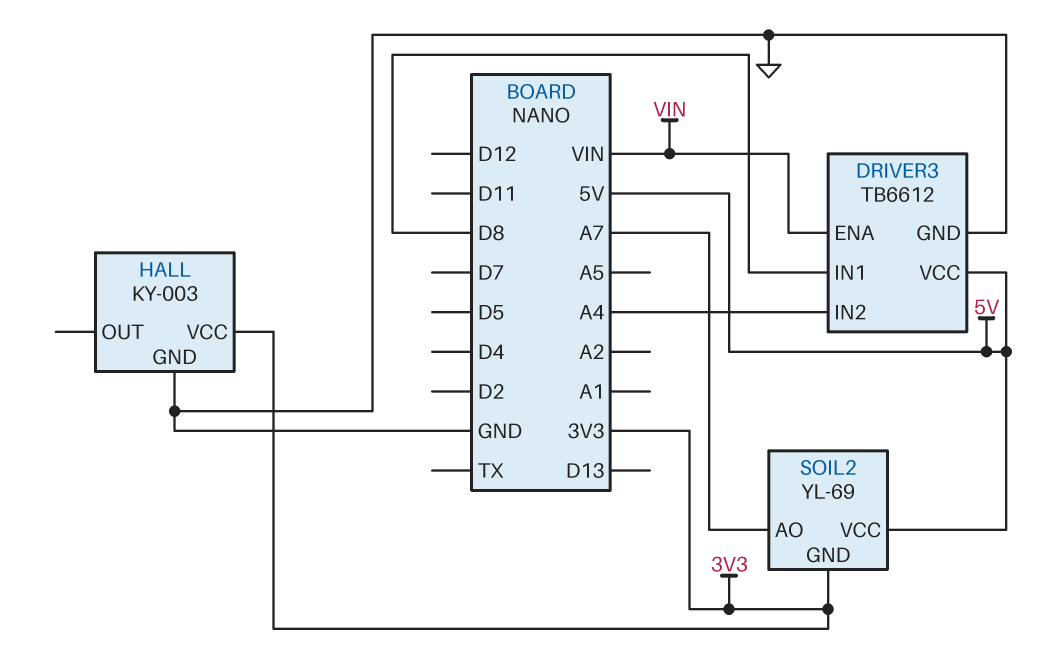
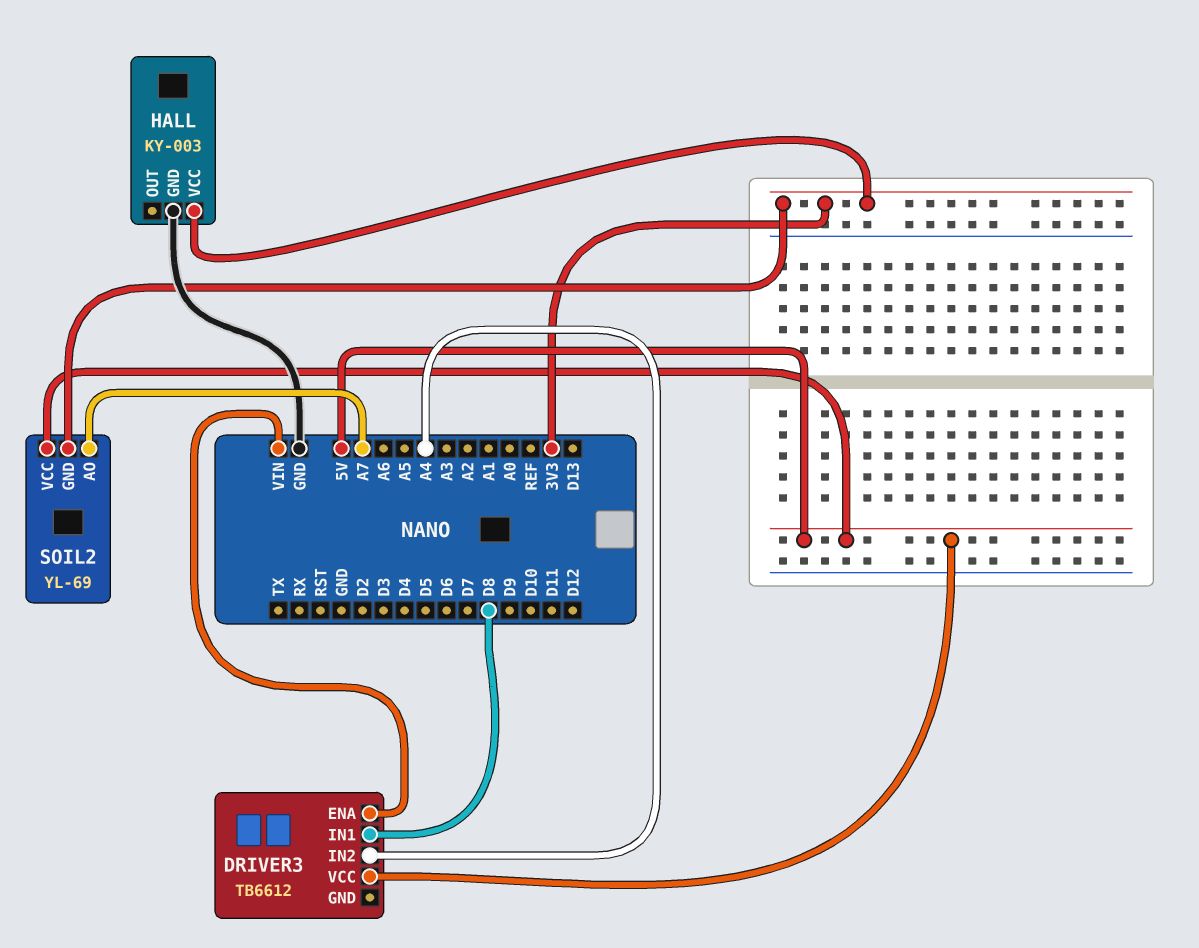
DRIVER3 pin GND: GND -> none

